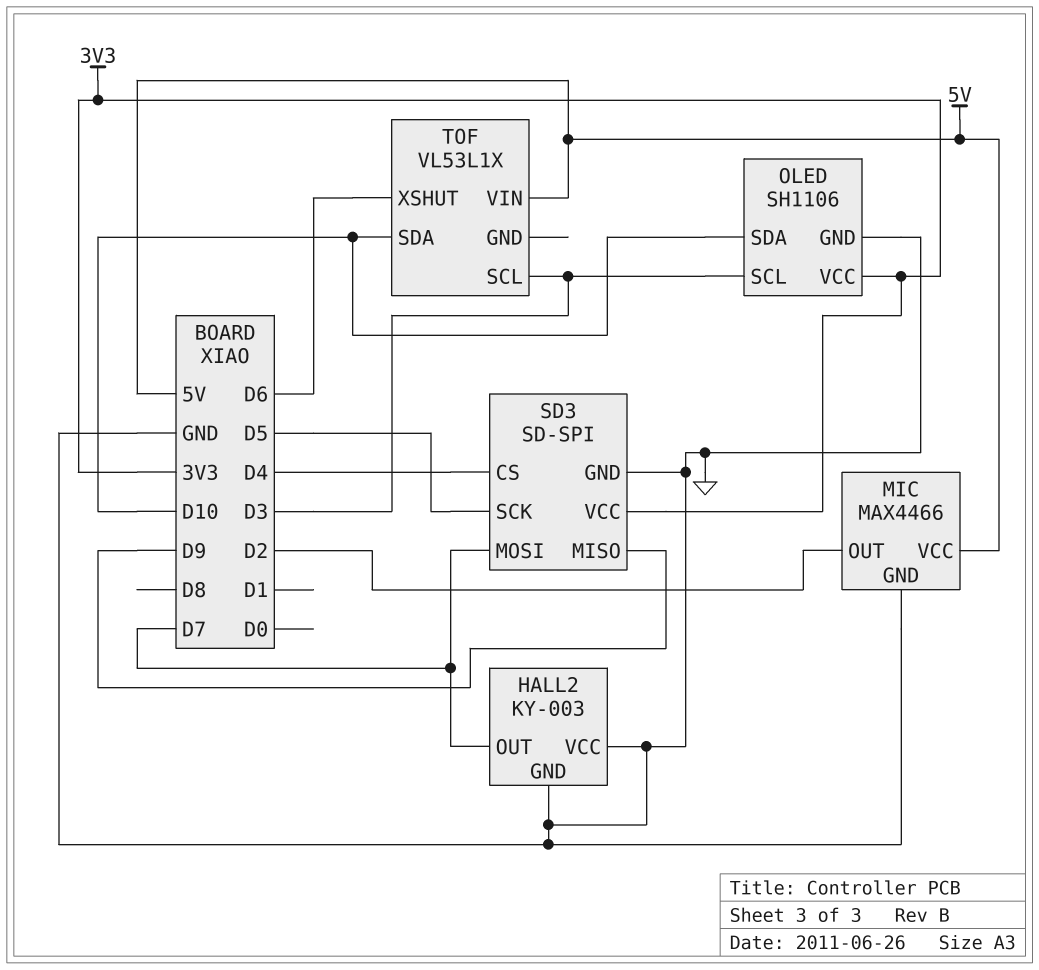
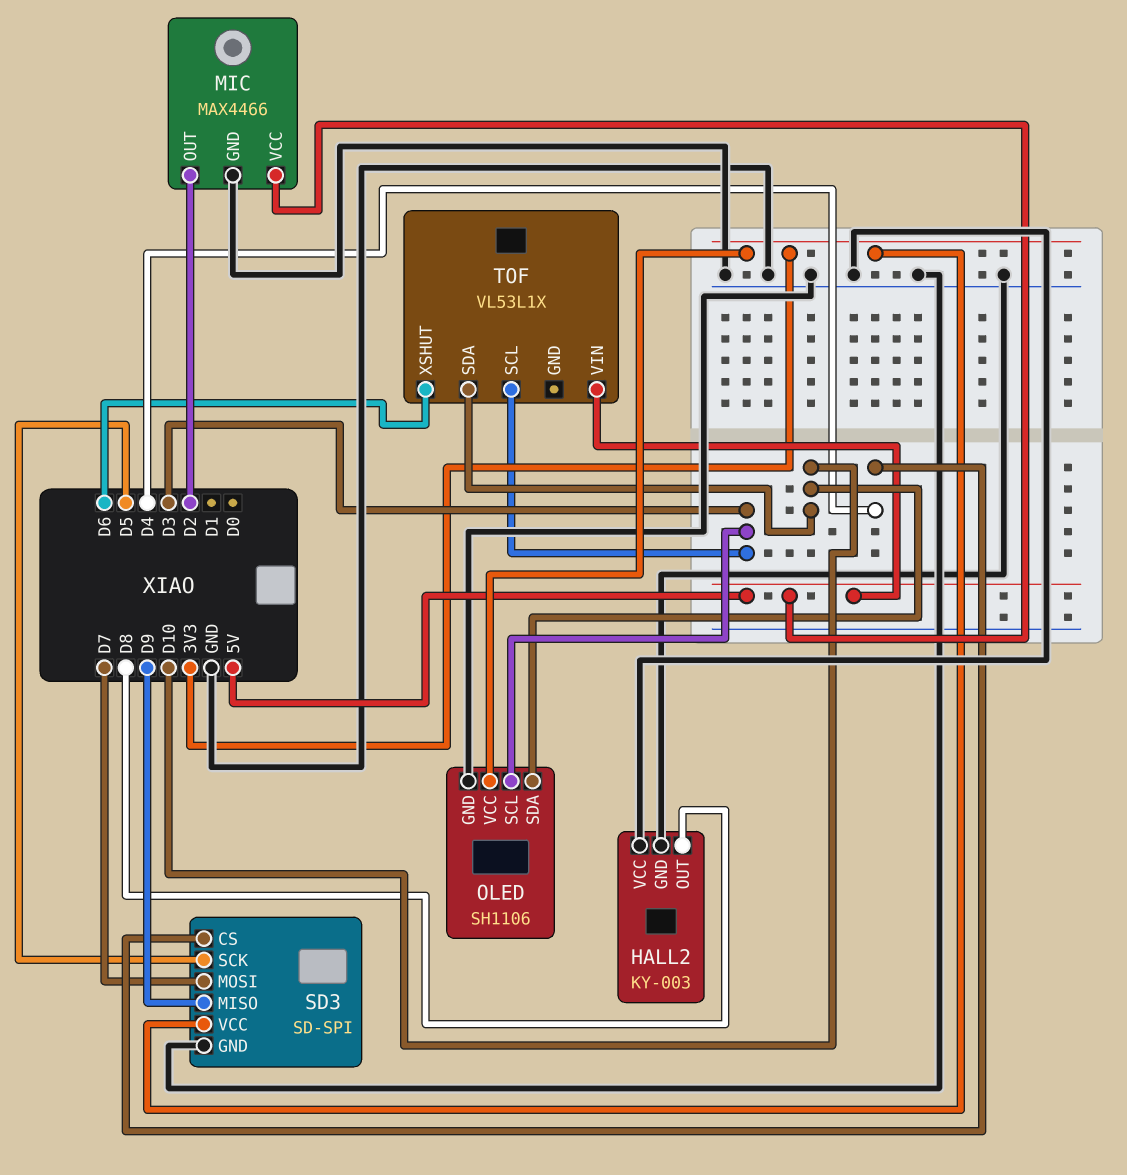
HALL2 pin OUT: D7 -> D8

